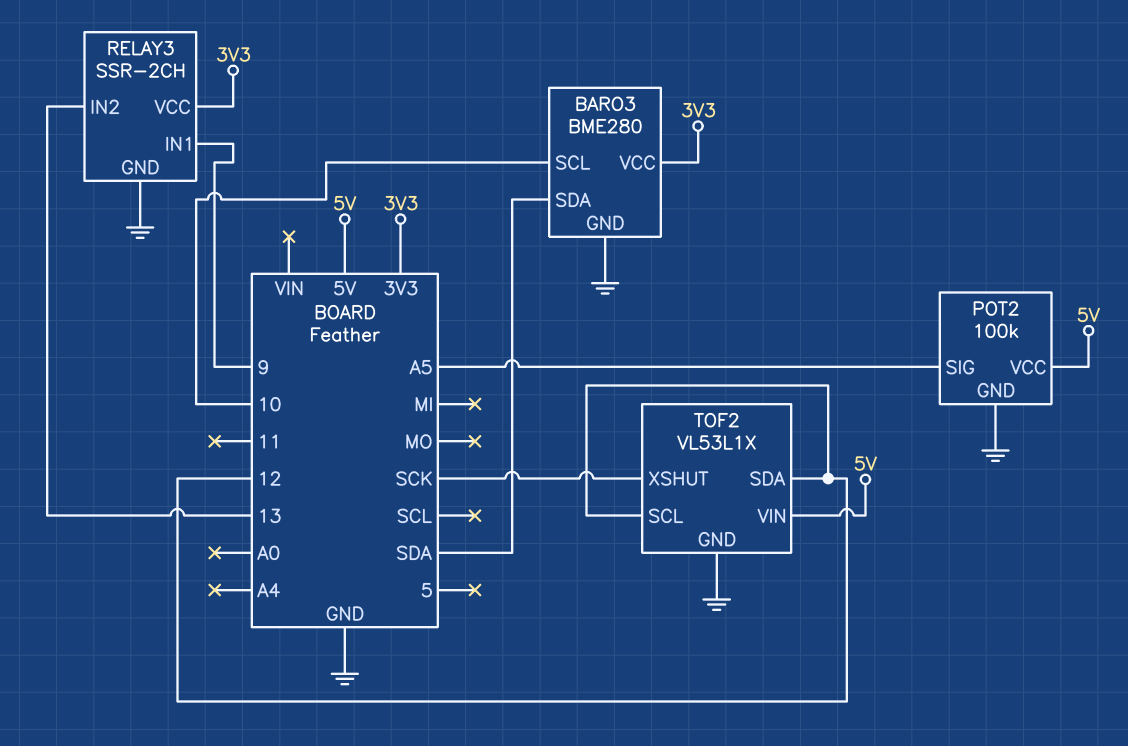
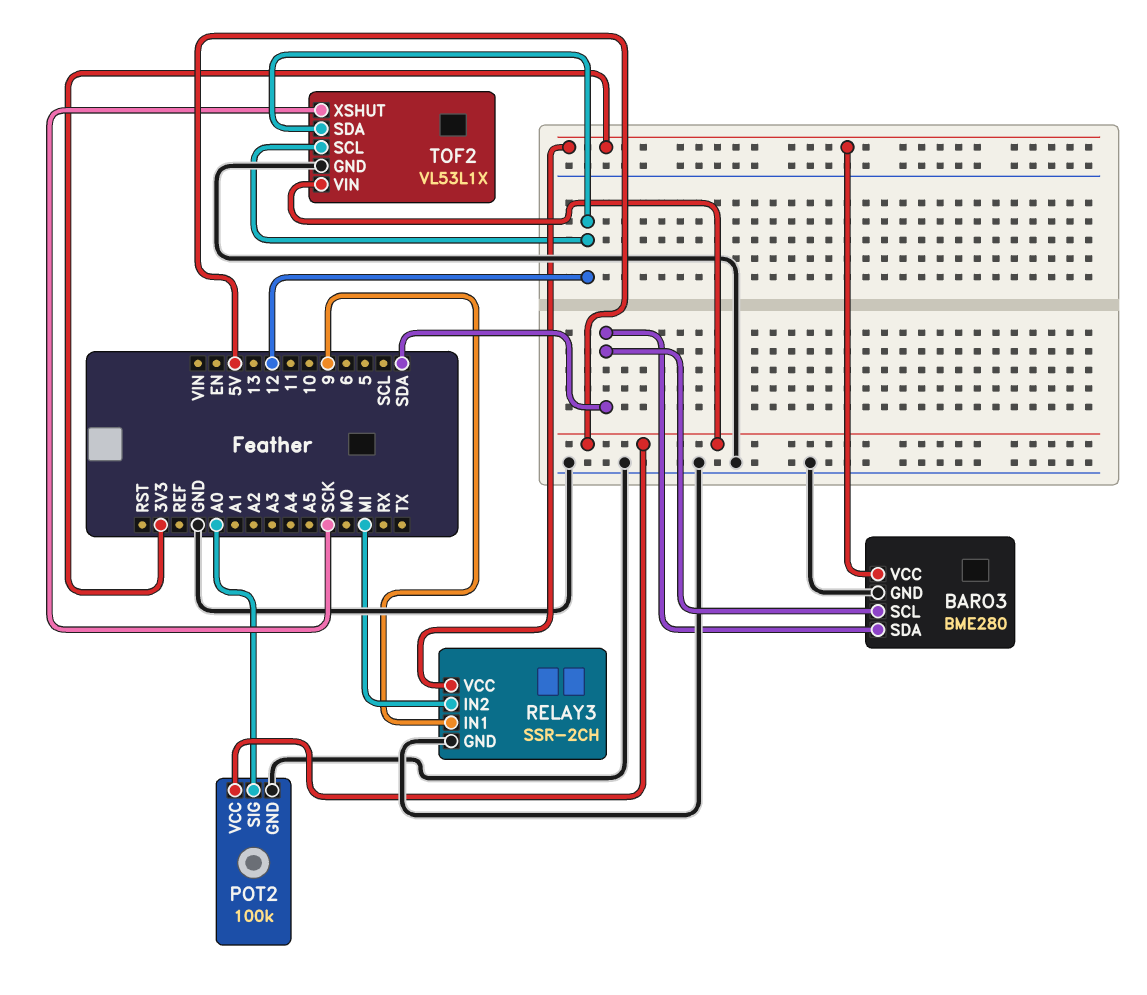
BARO3 pin SCL: 10 -> SDA
POT2 pin SIG: A5 -> A0
RELAY3 pin IN2: 13 -> MI

